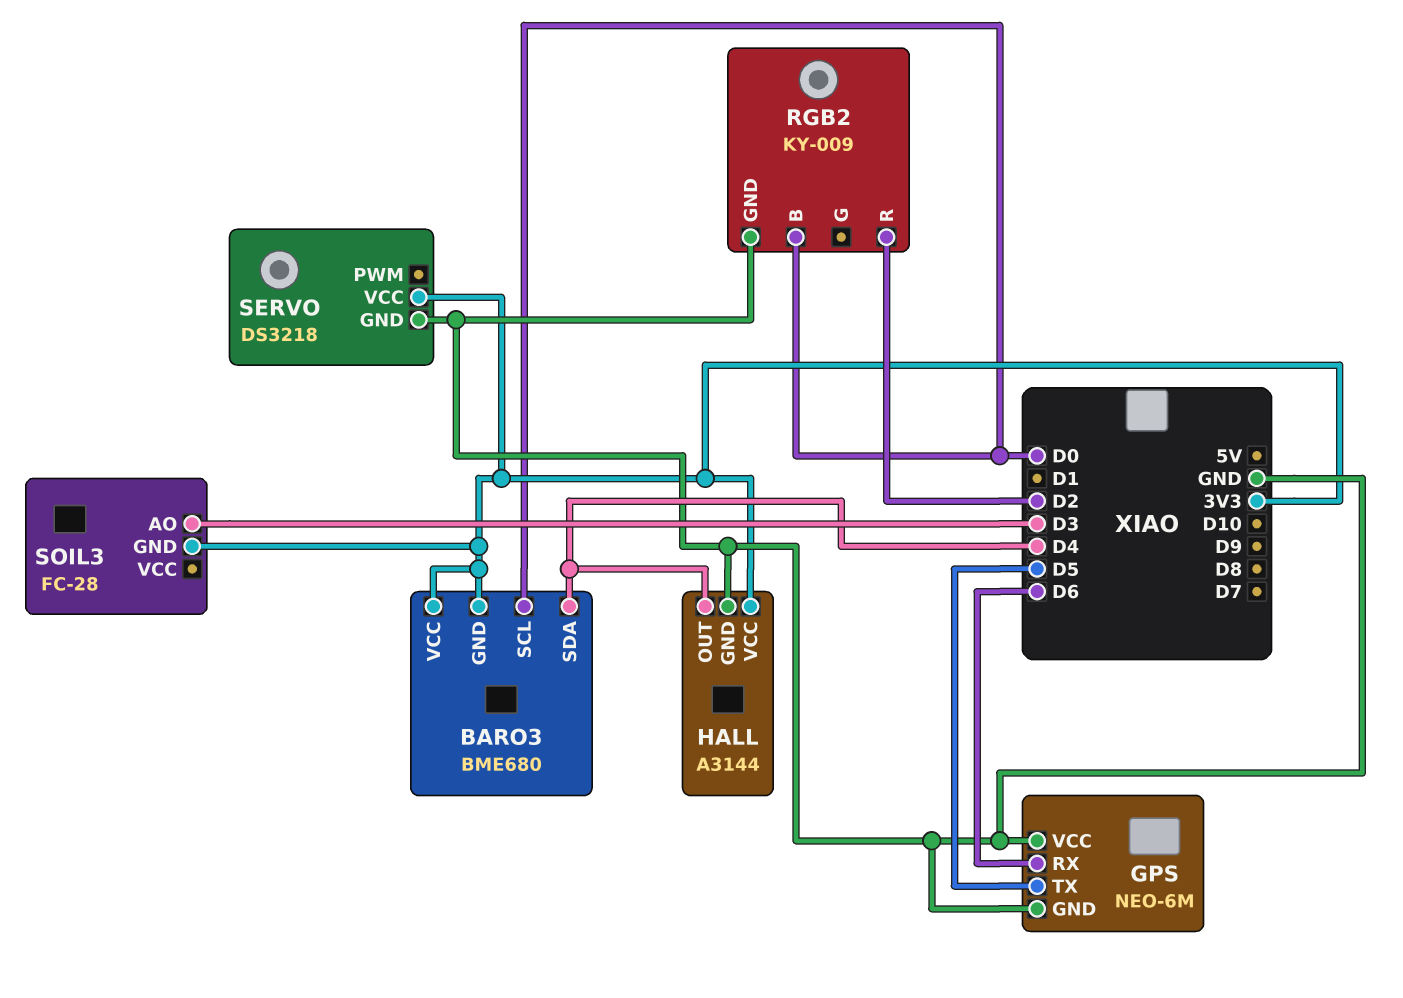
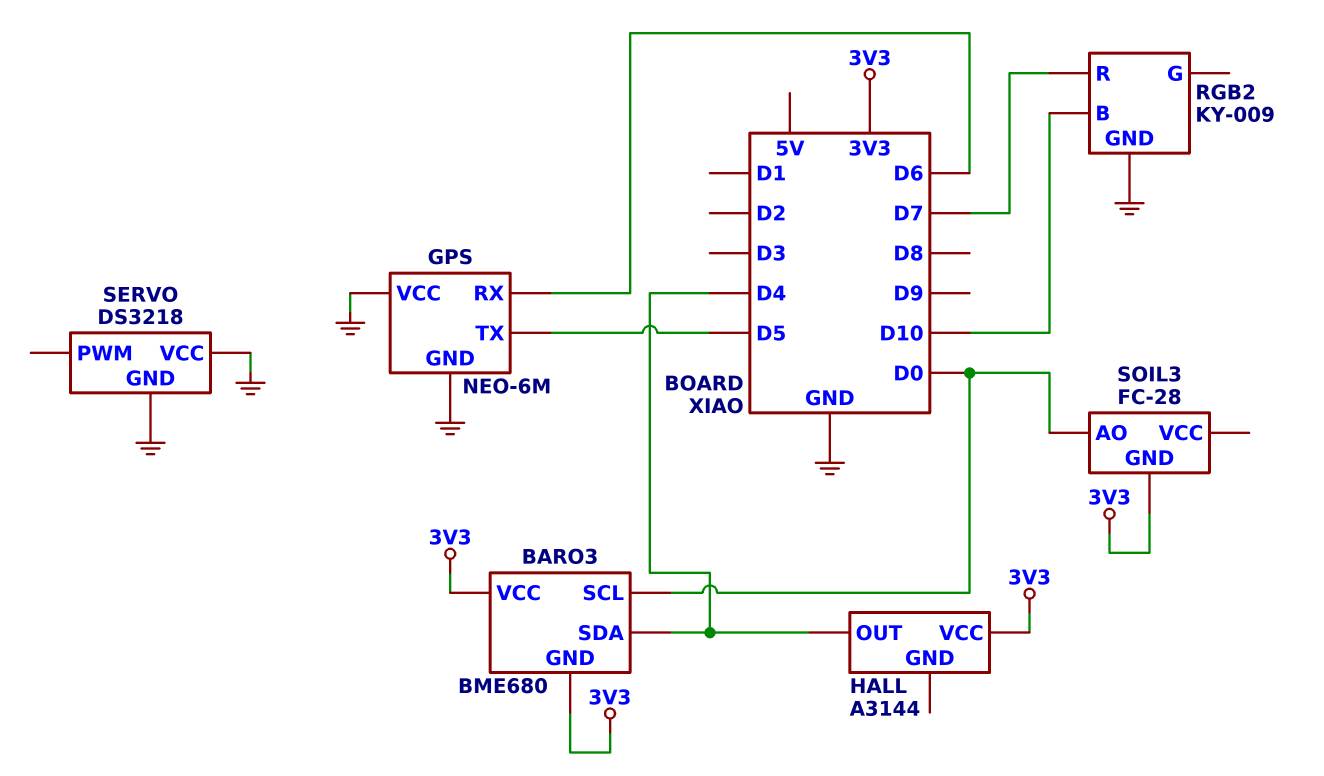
HALL pin GND: GND -> none
RGB2 pin B: D0 -> D10
RGB2 pin R: D2 -> D7
SERVO pin VCC: 3V3 -> GND
SOIL3 pin AO: D3 -> D0

